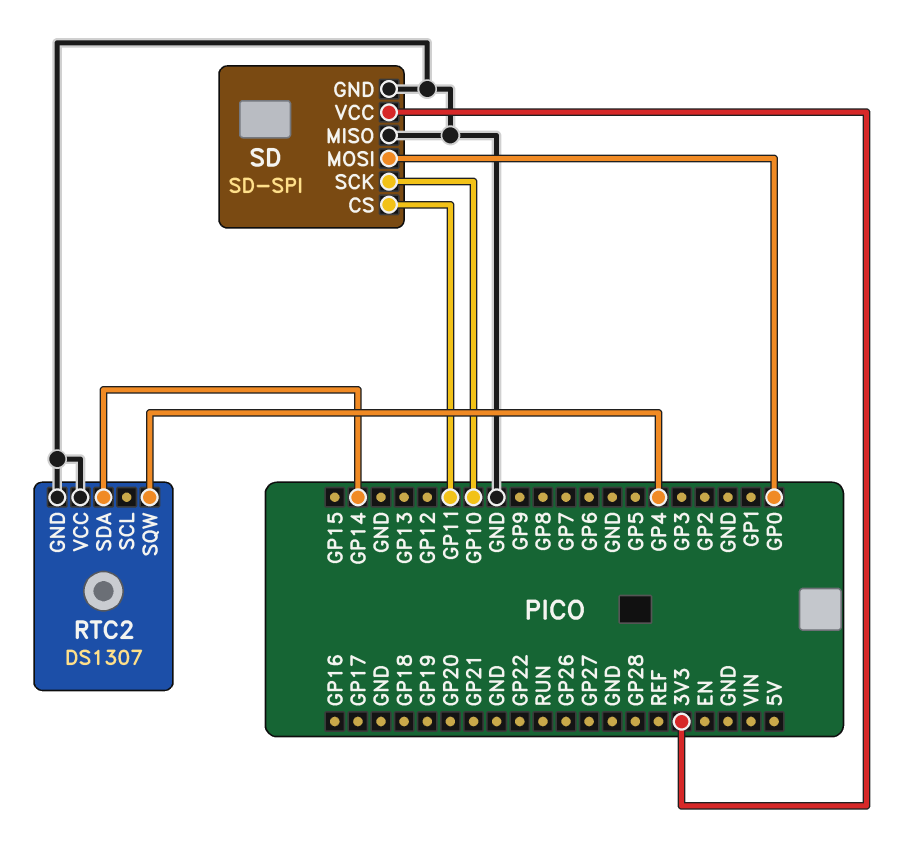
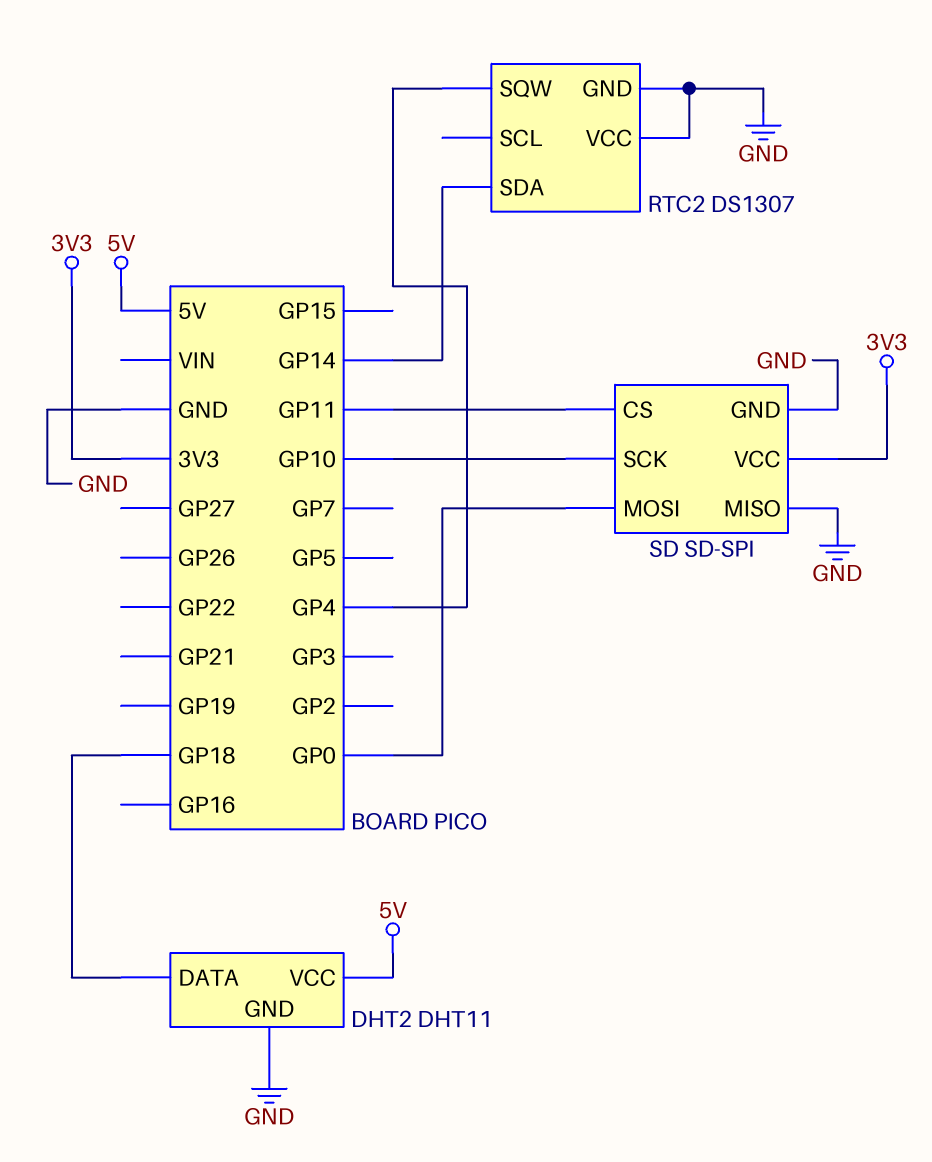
DHT2: none -> DHT11
DHT2 pin DATA: none -> GP18
DHT2 pin GND: none -> GND
DHT2 pin VCC: none -> 5V

